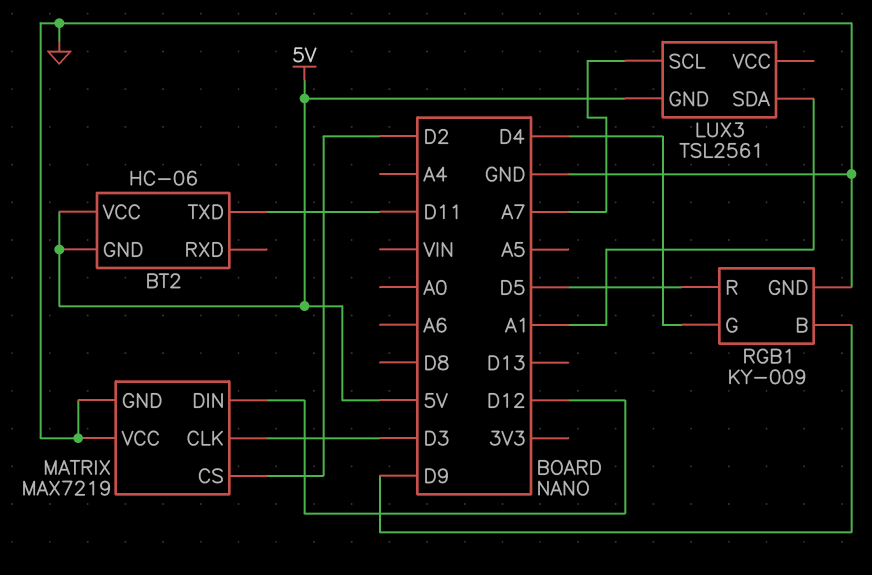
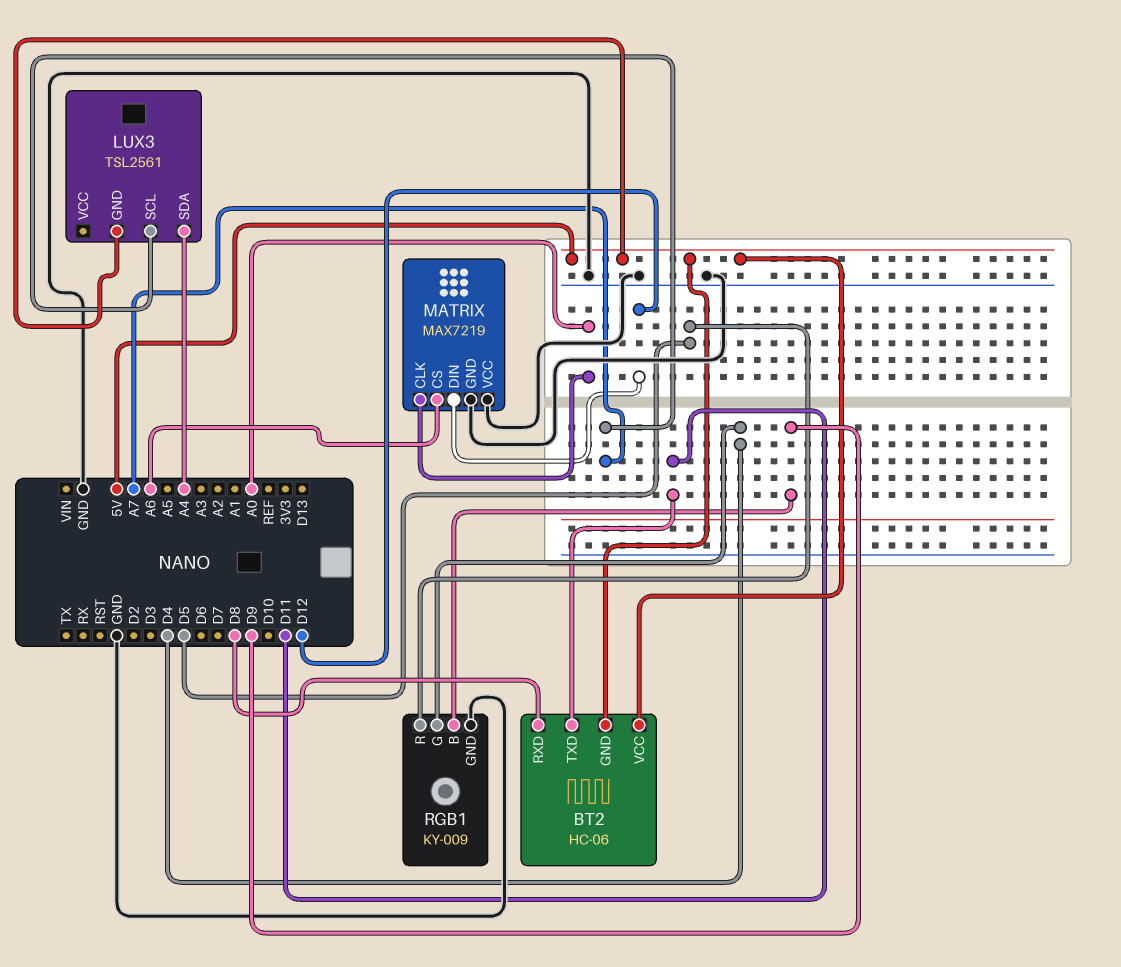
BT2 pin RXD: none -> D8
LUX3 pin SDA: A1 -> A4
MATRIX pin CLK: D3 -> A0
MATRIX pin CS: D2 -> A6

